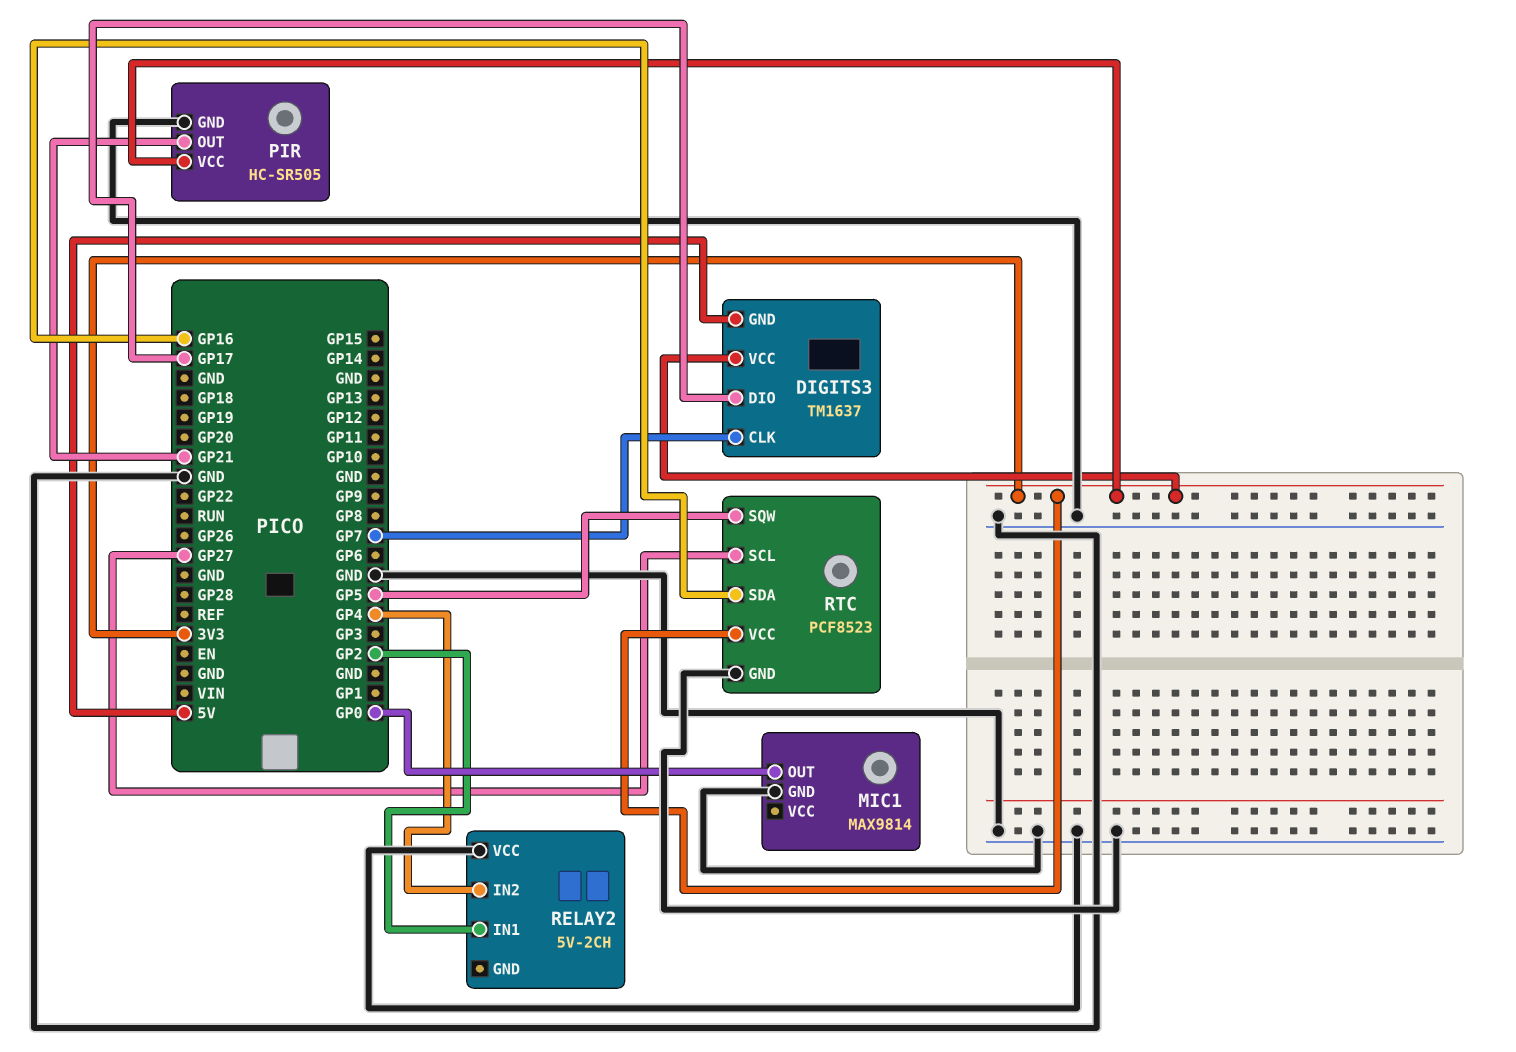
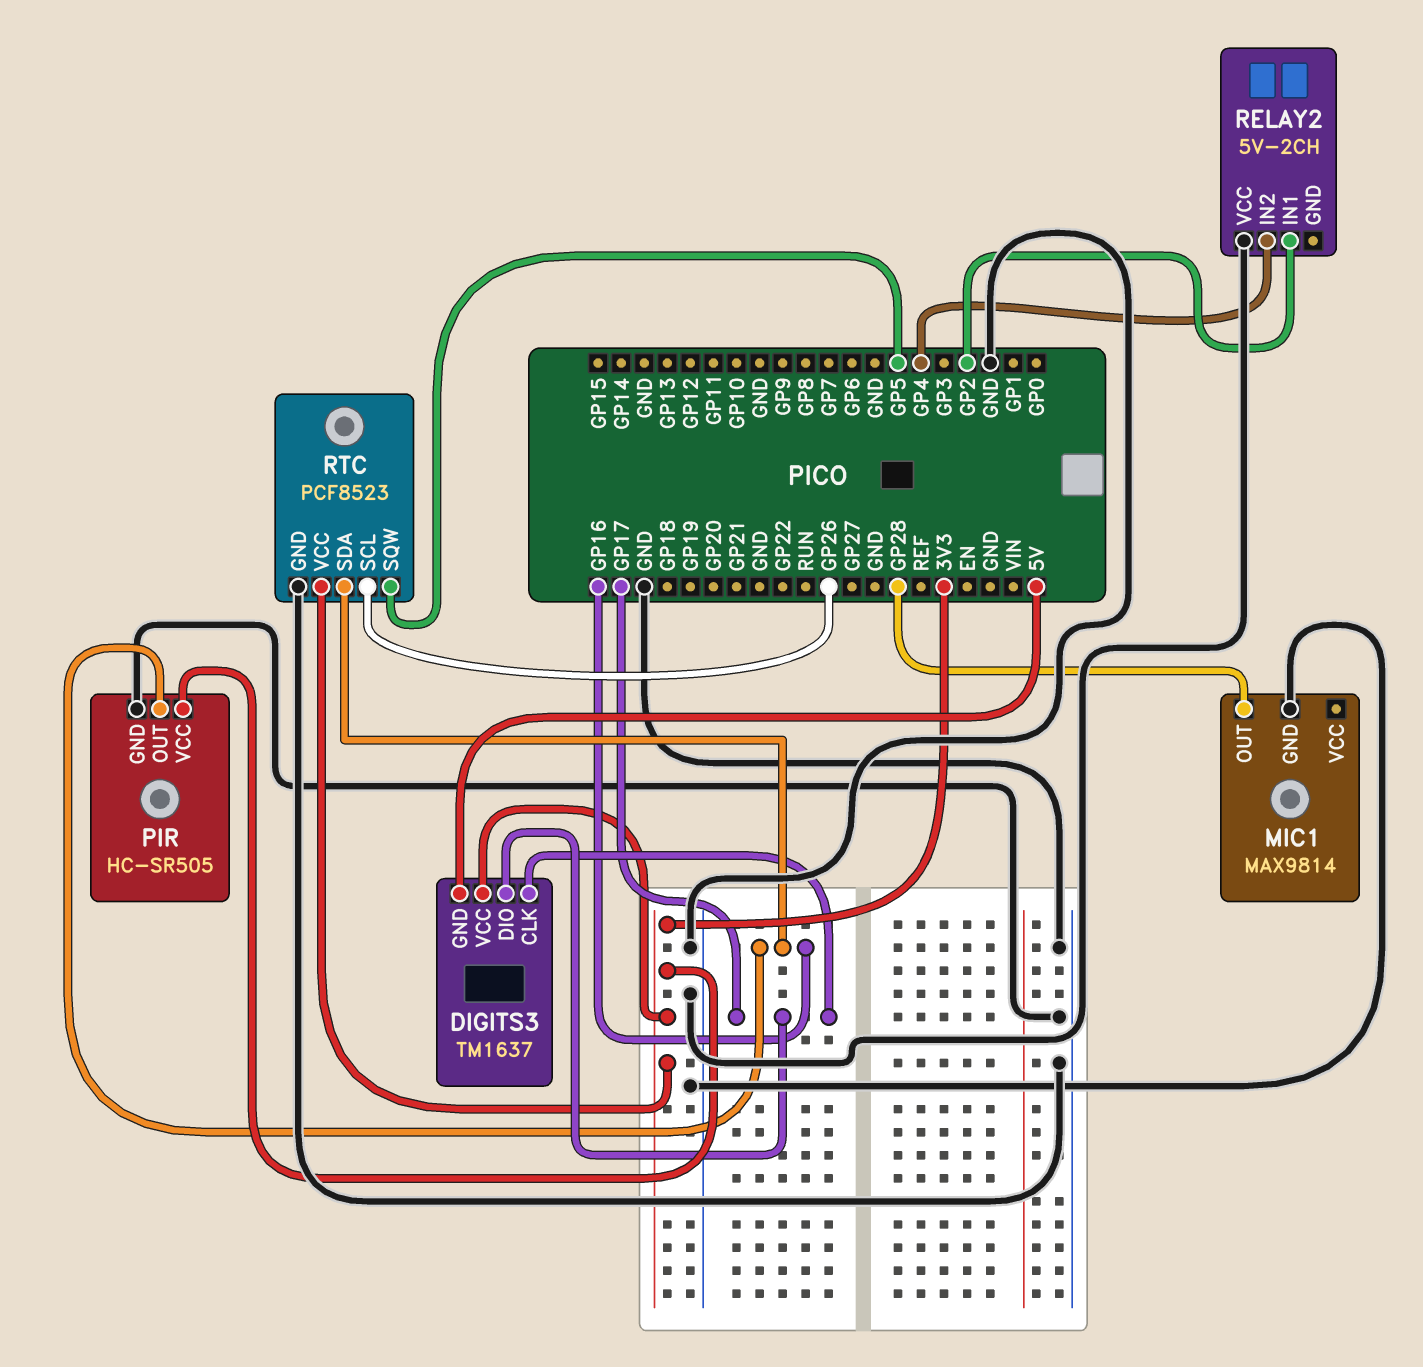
DIGITS3 pin CLK: GP7 -> GP17
MIC1 pin OUT: GP0 -> GP28
PIR pin OUT: GP21 -> GP16
RTC pin SCL: GP27 -> GP26

